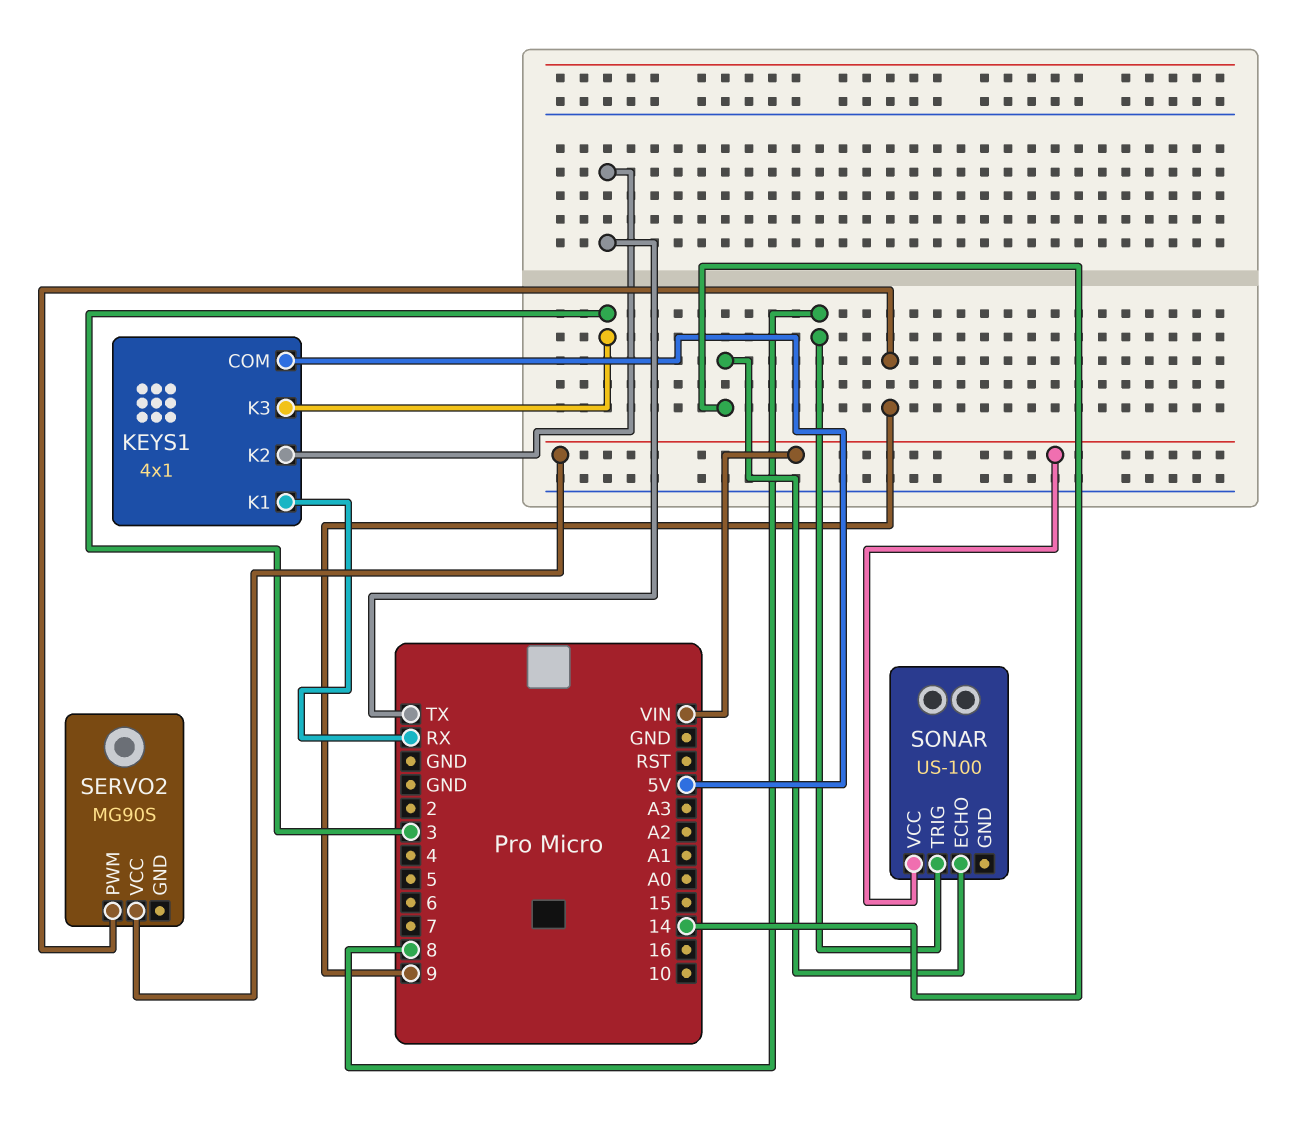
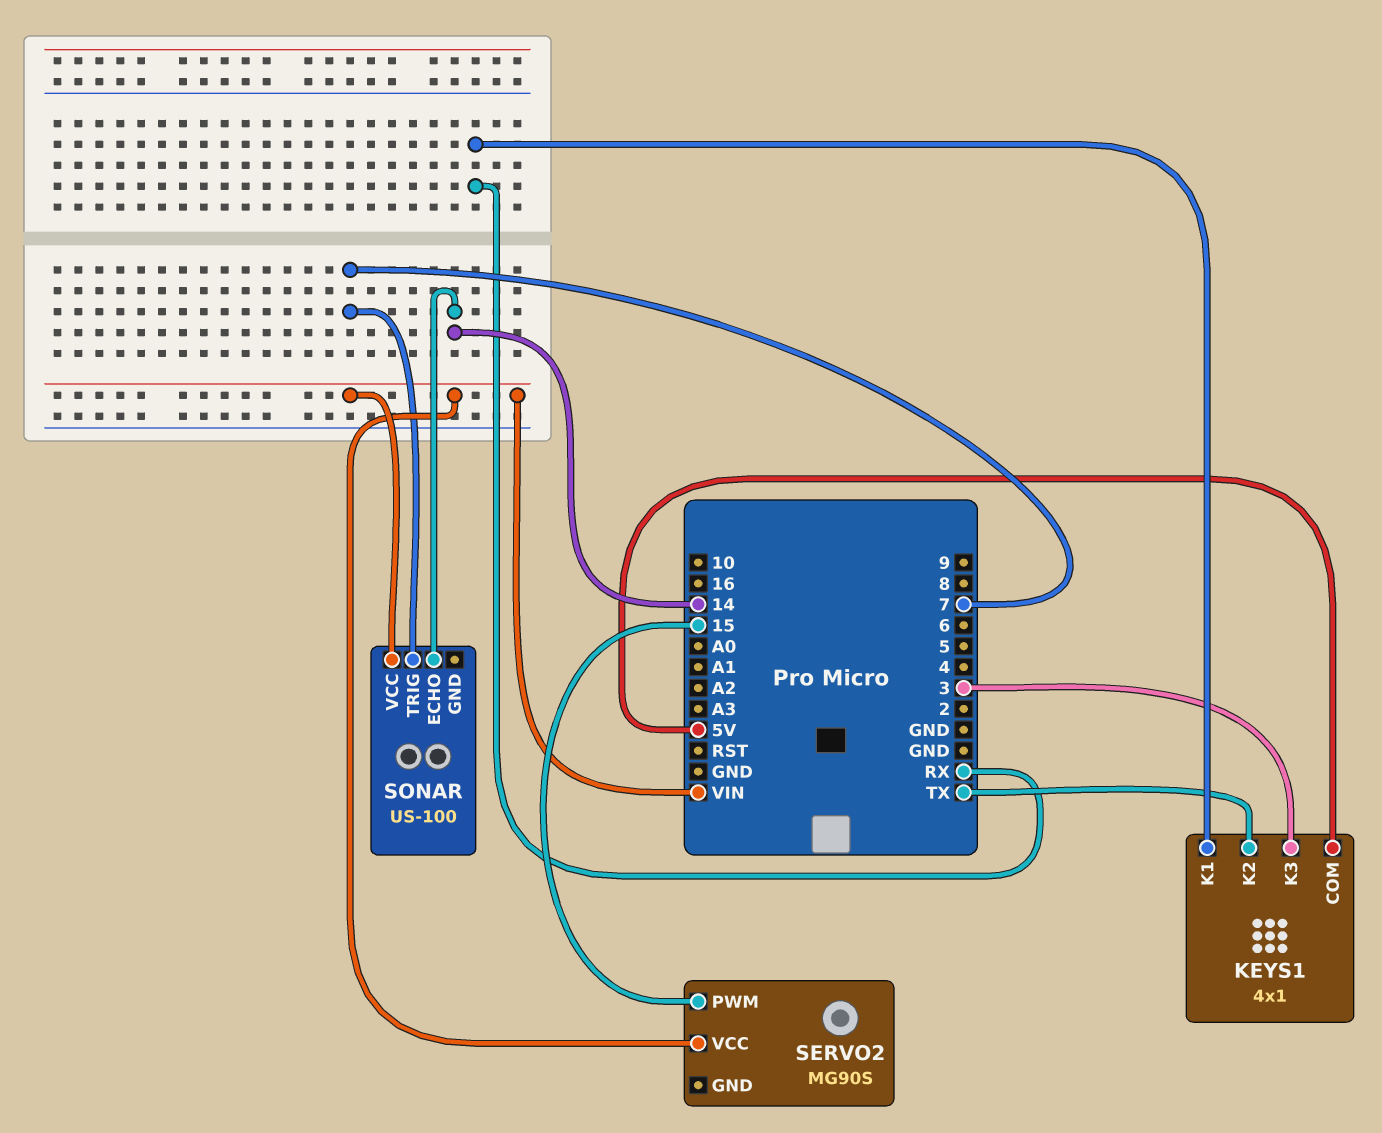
SERVO2 pin PWM: 9 -> 15
SONAR pin TRIG: 8 -> 7

